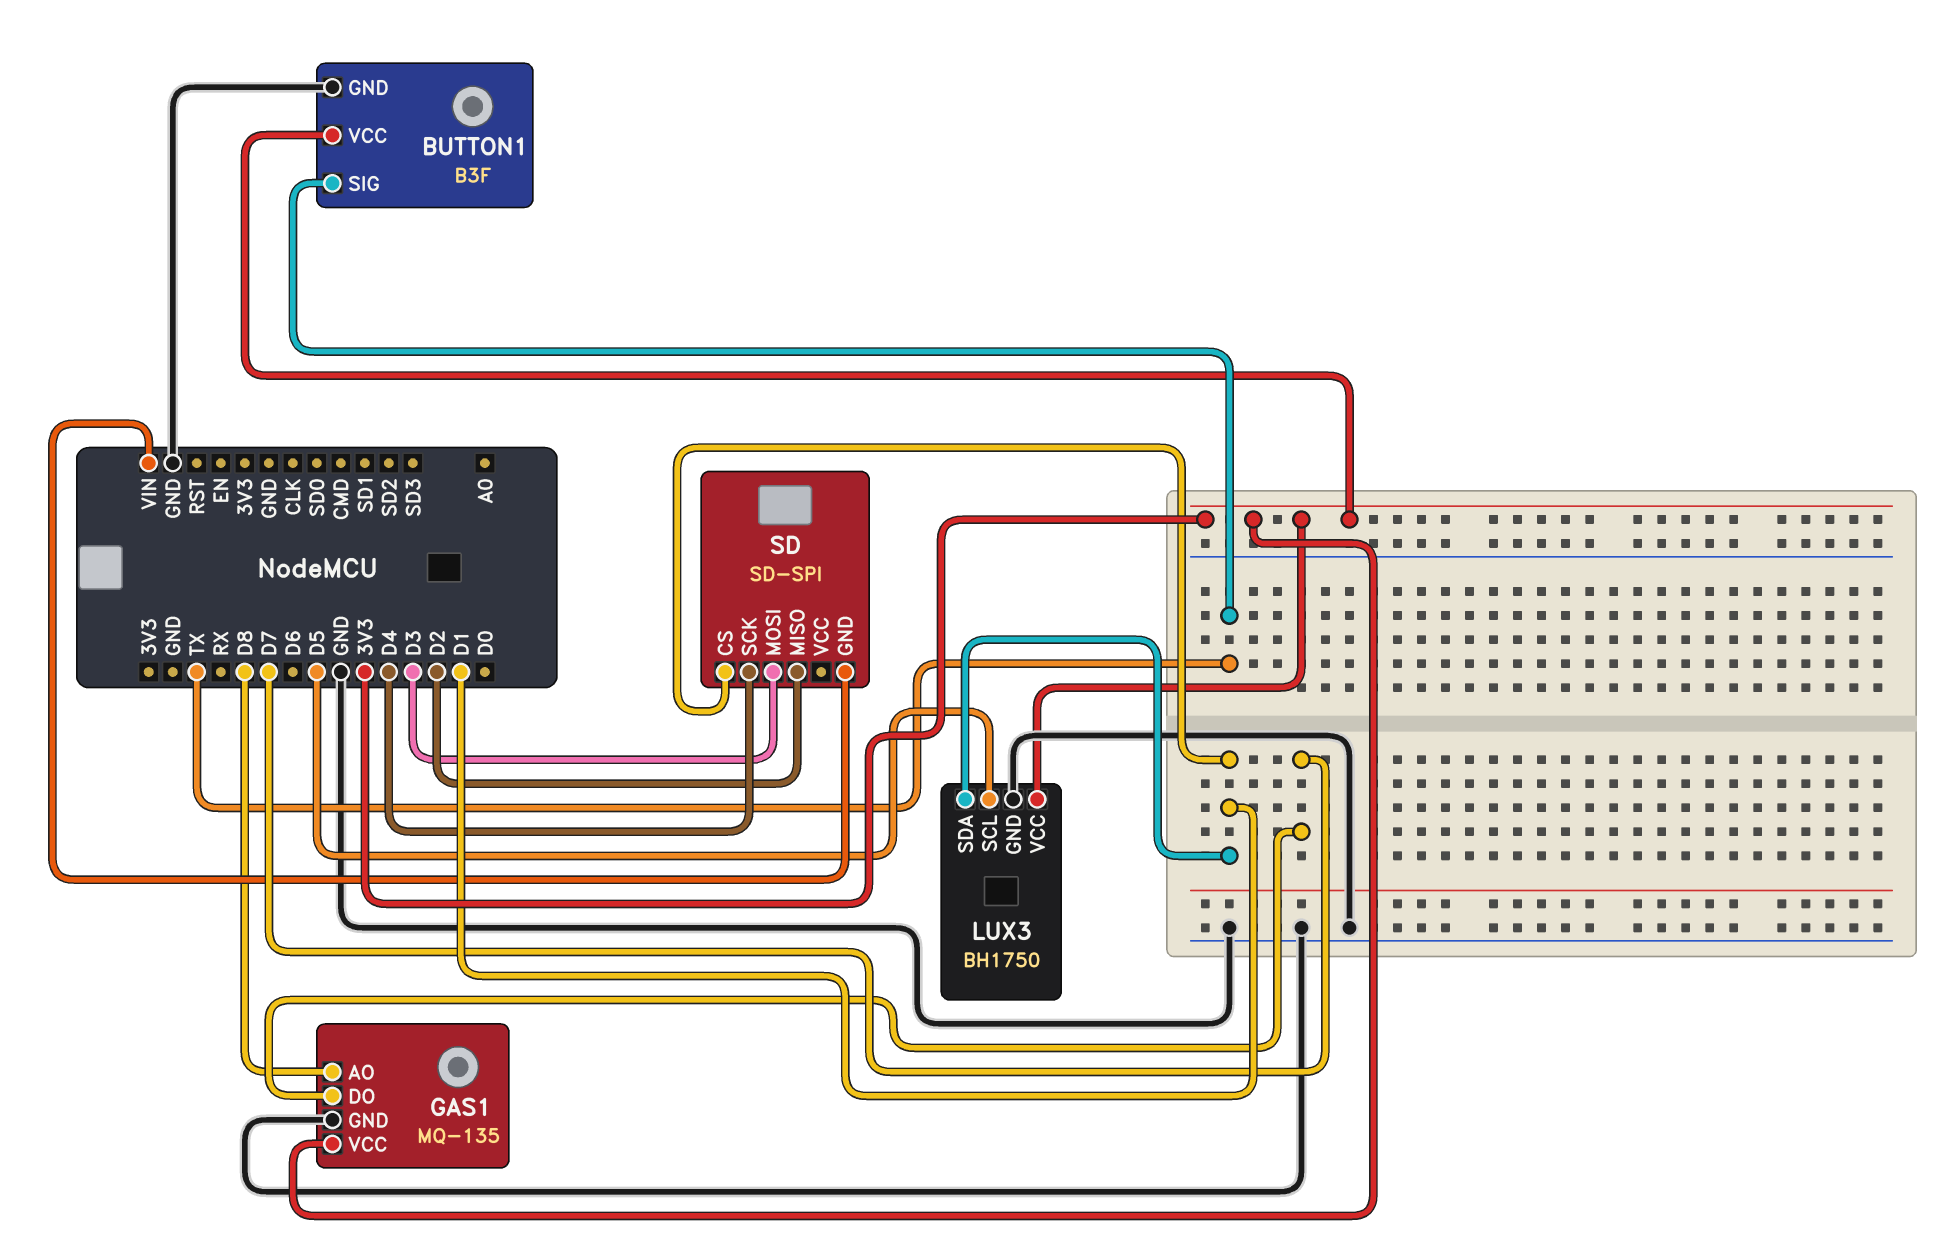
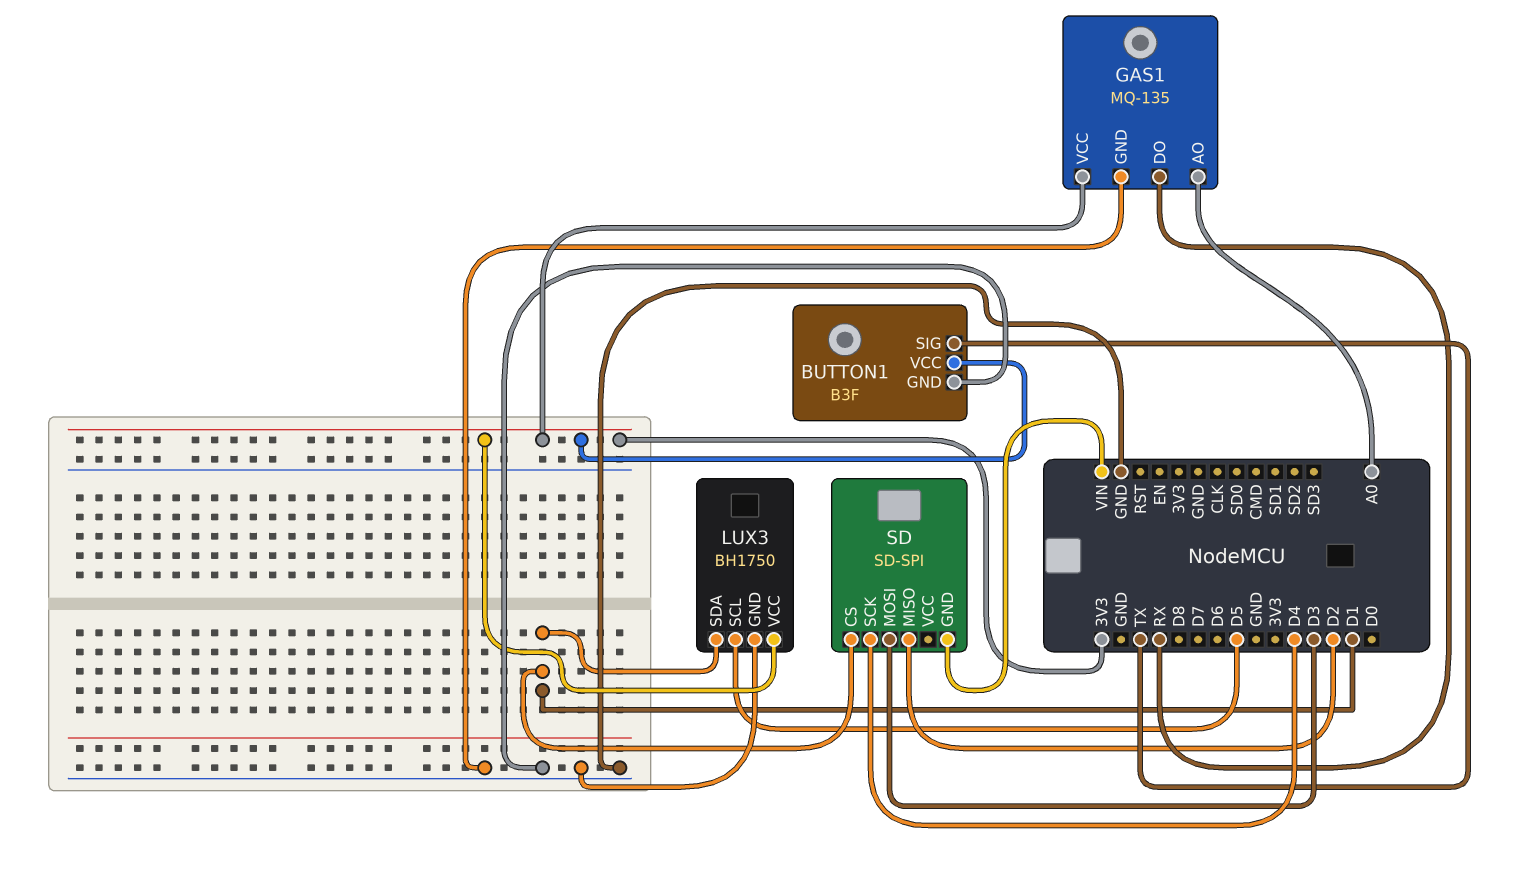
GAS1 pin AO: D8 -> A0
GAS1 pin DO: D7 -> RX

